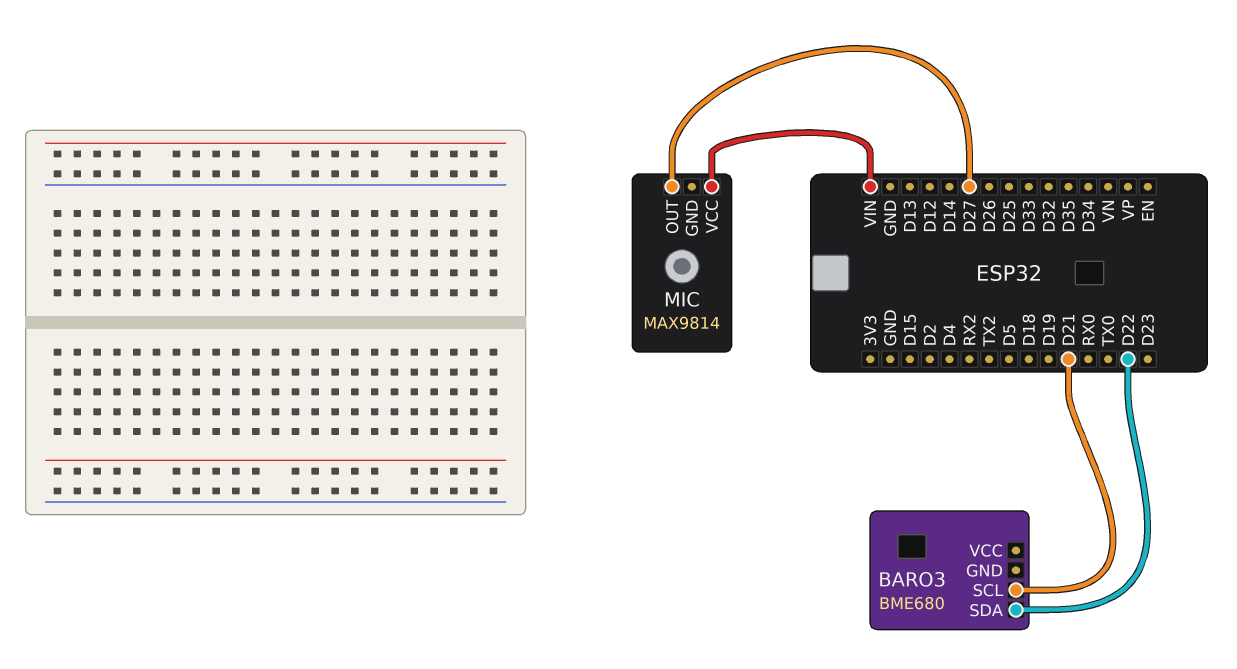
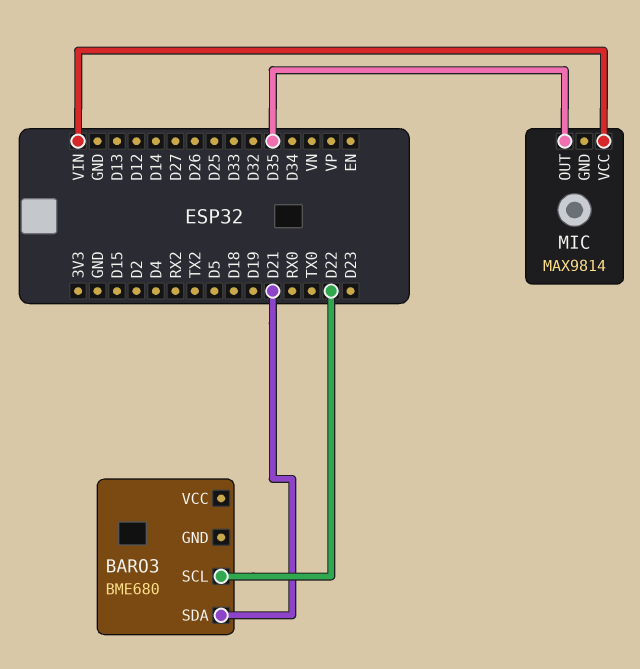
BARO3 pin SCL: D21 -> D22
BARO3 pin SDA: D22 -> D21
MIC pin OUT: D27 -> D35

